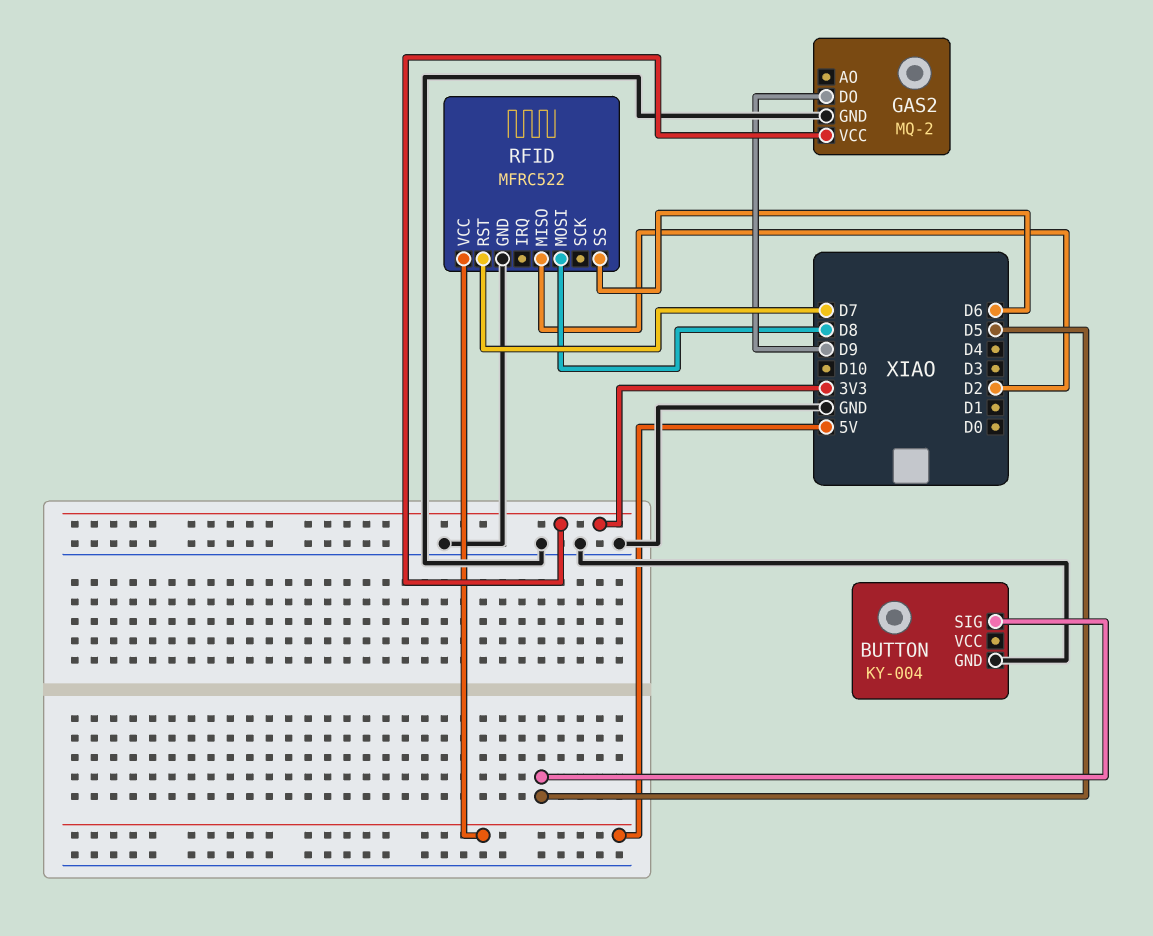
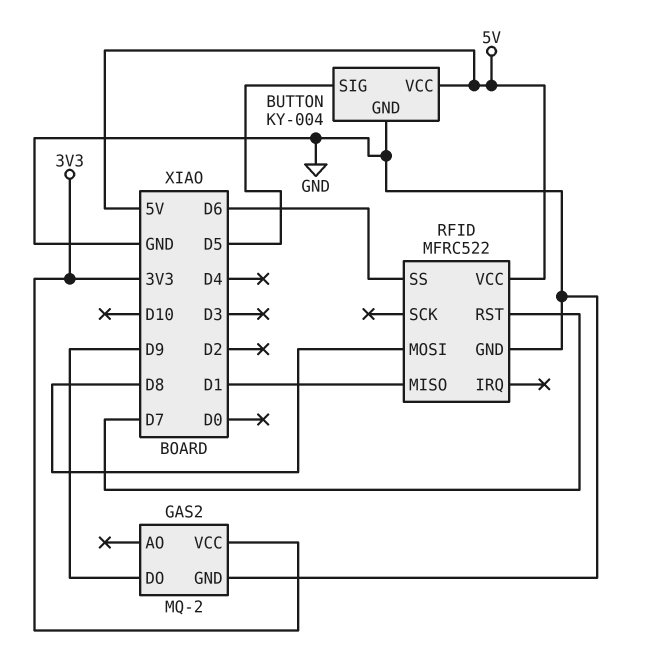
BUTTON pin VCC: none -> 5V
RFID pin MISO: D2 -> D1

